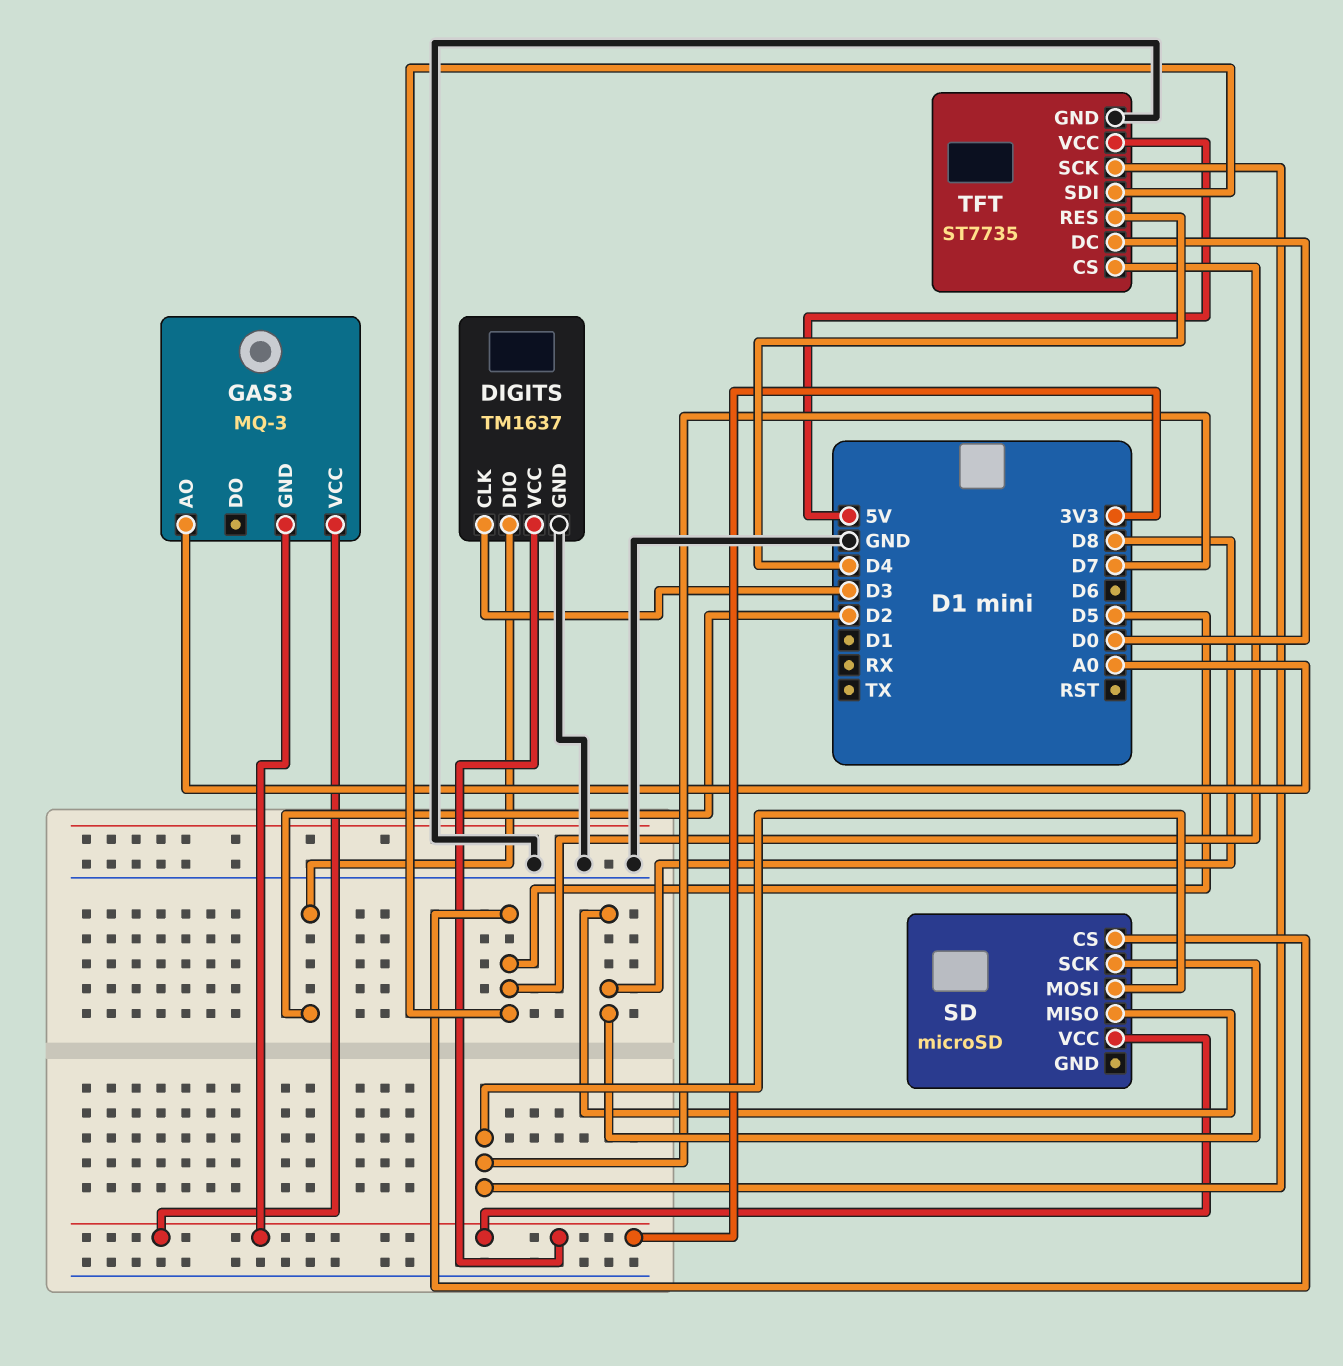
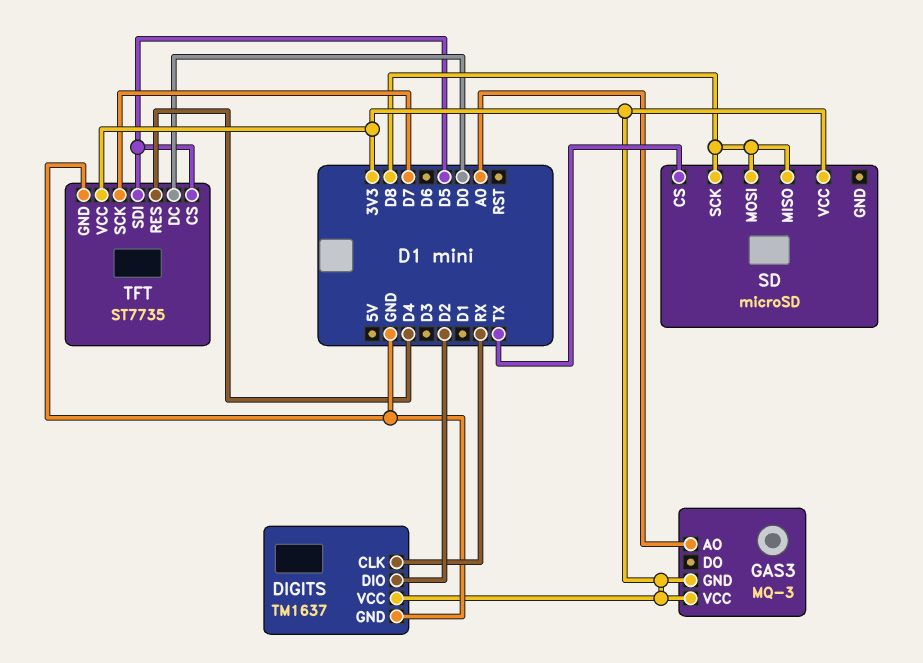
DIGITS pin CLK: D3 -> RX
SD pin CS: D5 -> TX
SD pin MOSI: D7 -> D8
TFT pin VCC: 5V -> 3V3

